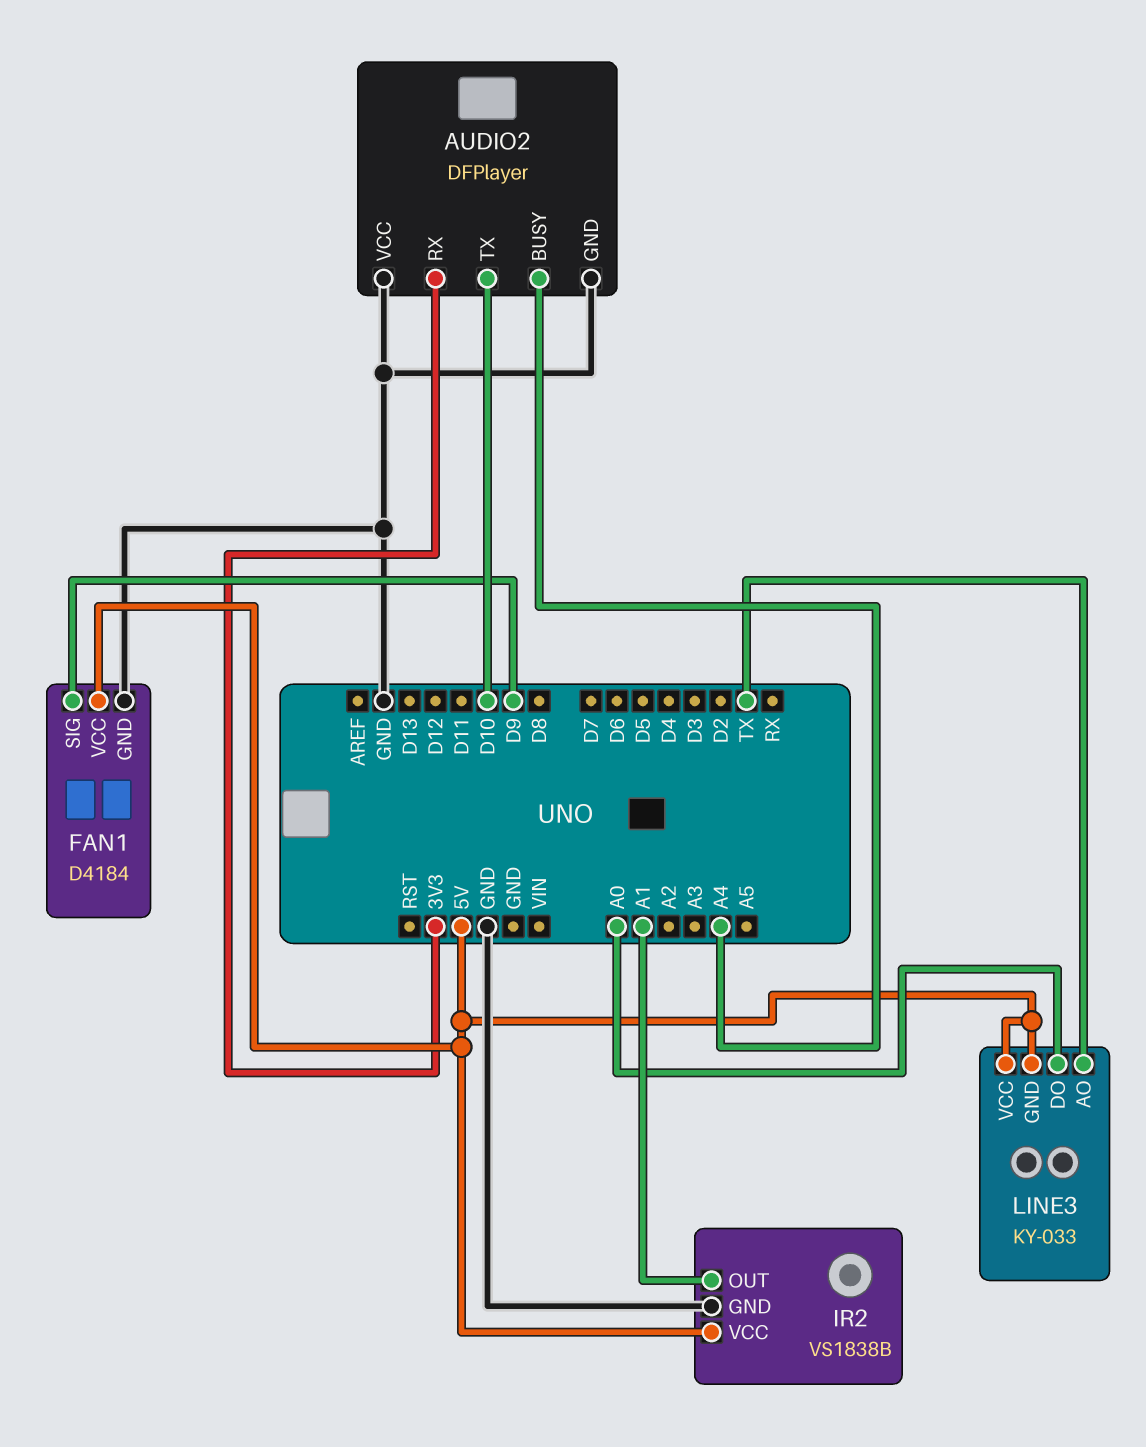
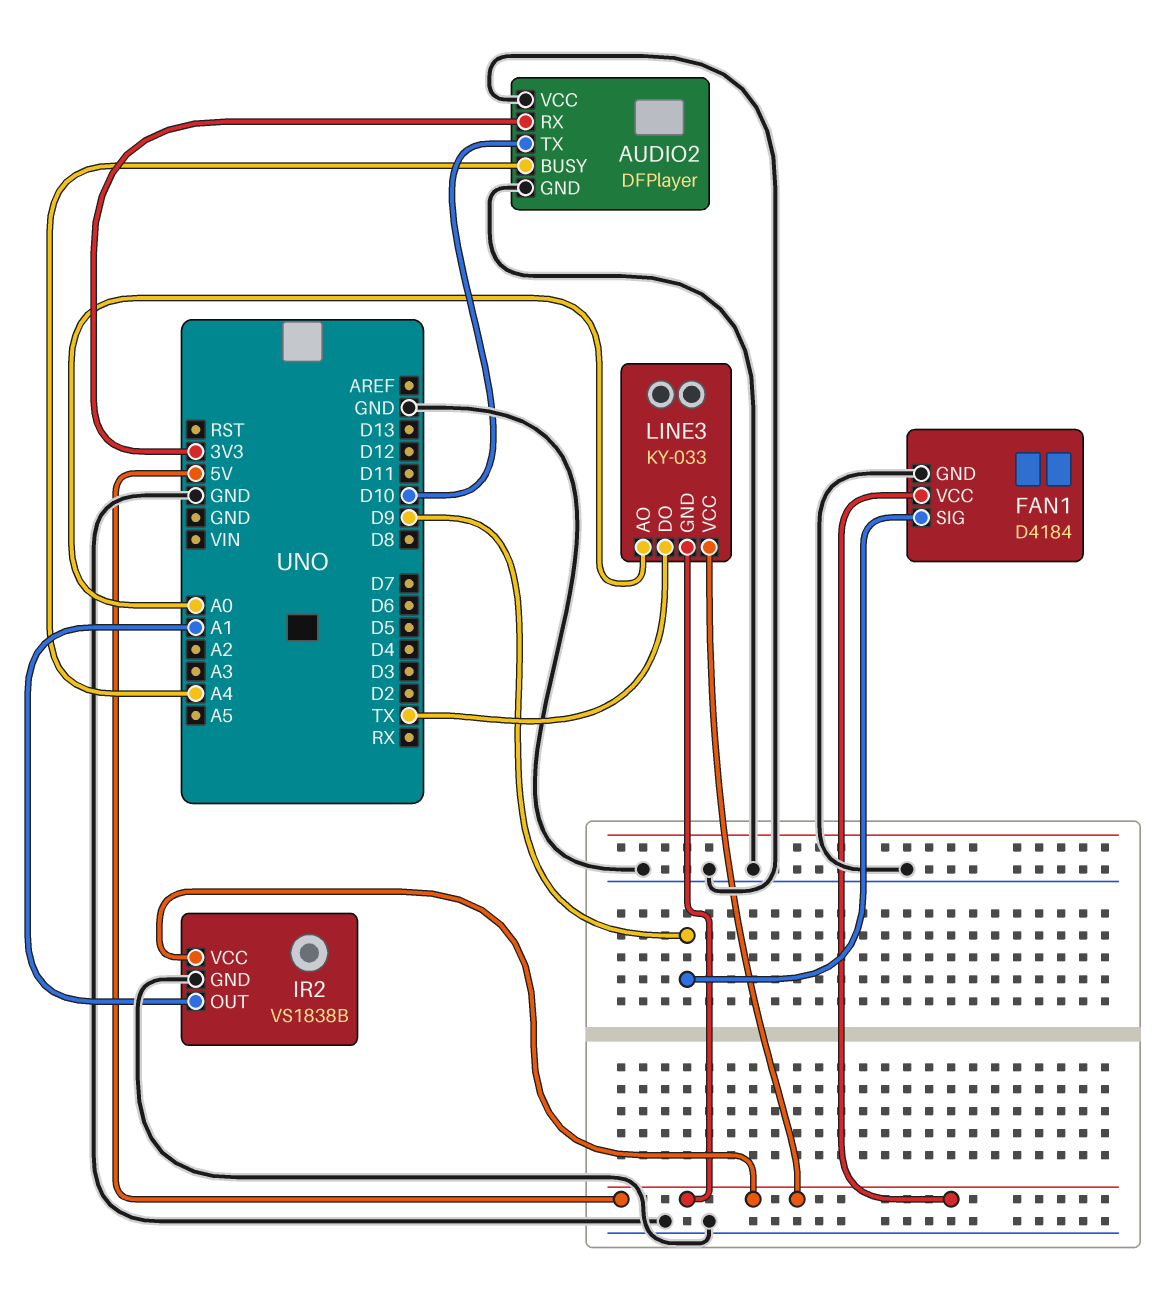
LINE3 pin AO: TX -> A0
LINE3 pin DO: A0 -> TX

